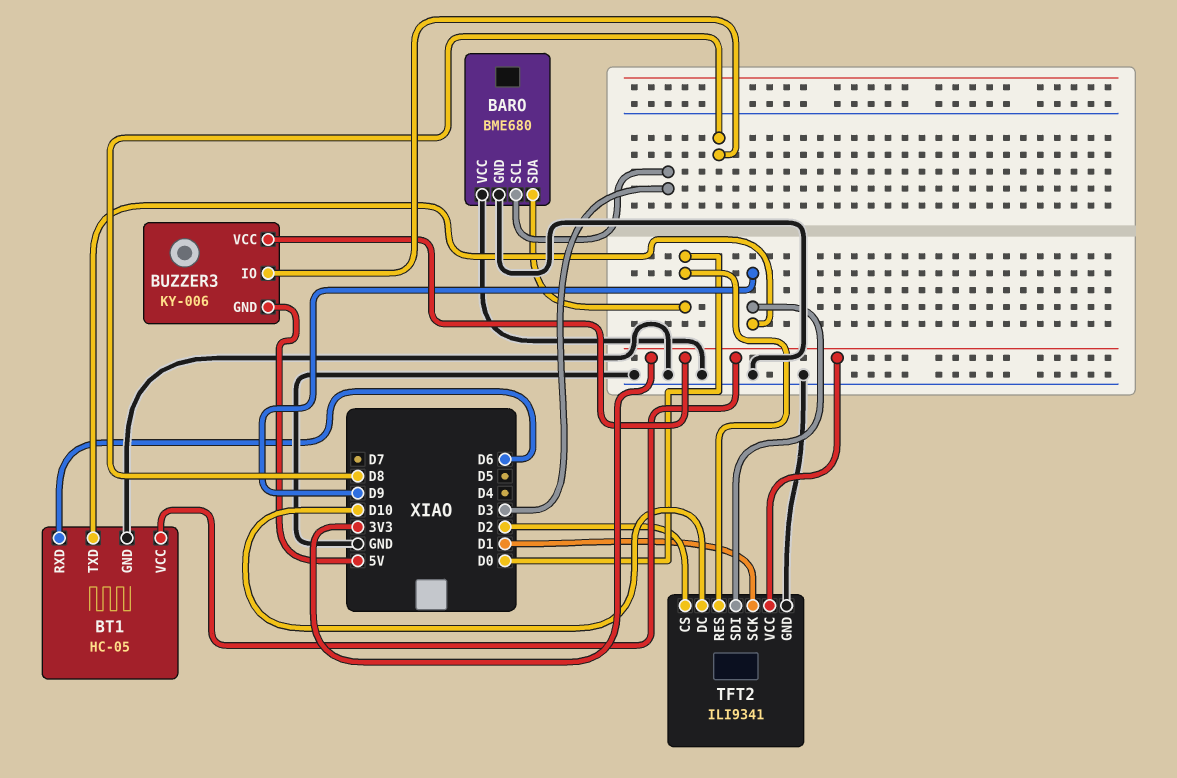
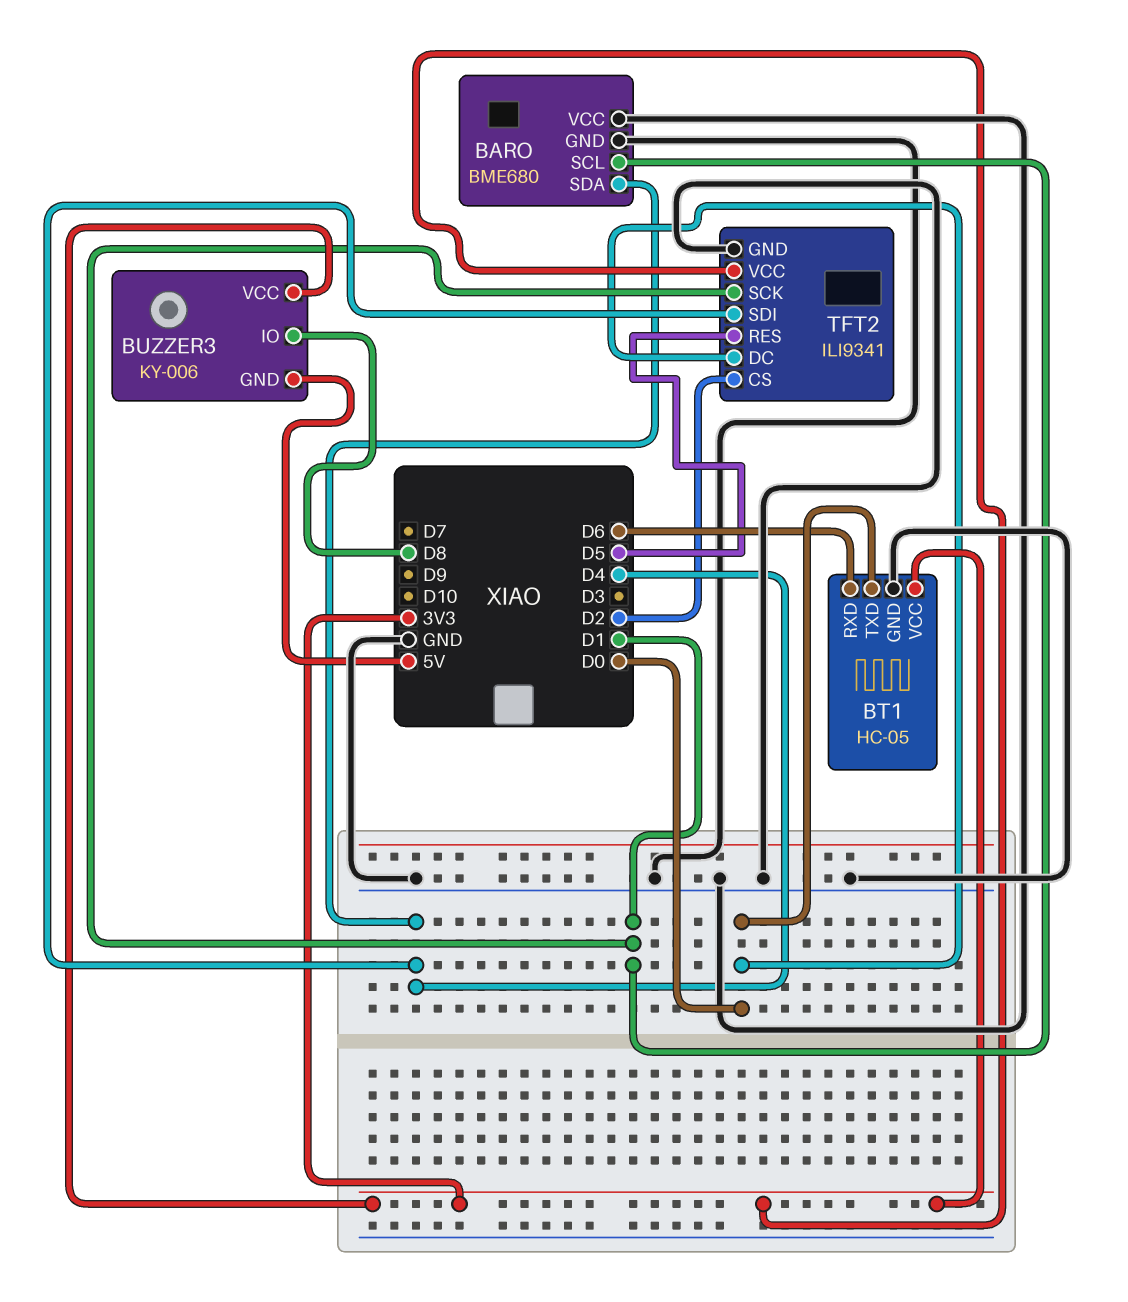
BARO pin SCL: D3 -> D1
BARO pin SDA: D0 -> D4
BT1 pin TXD: D9 -> D0
TFT2 pin DC: D10 -> D0
TFT2 pin RES: D0 -> D5
TFT2 pin SDI: D9 -> D4

